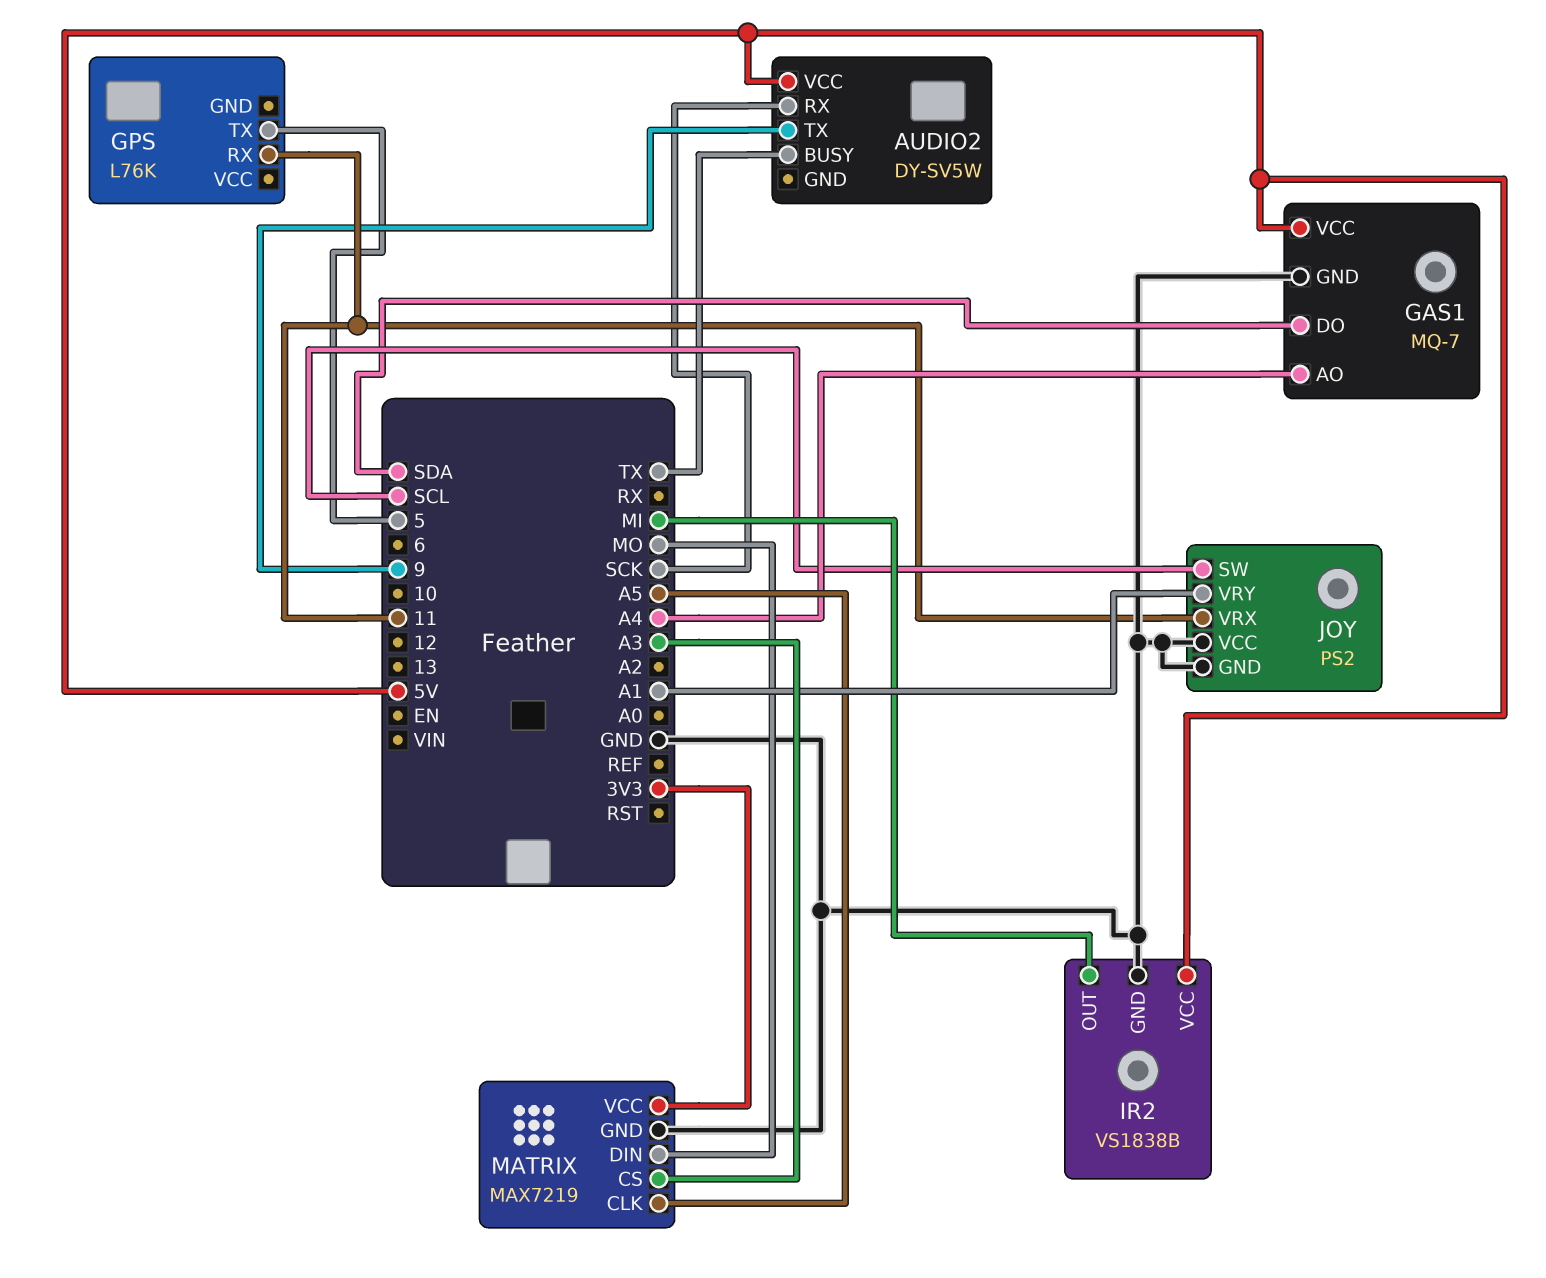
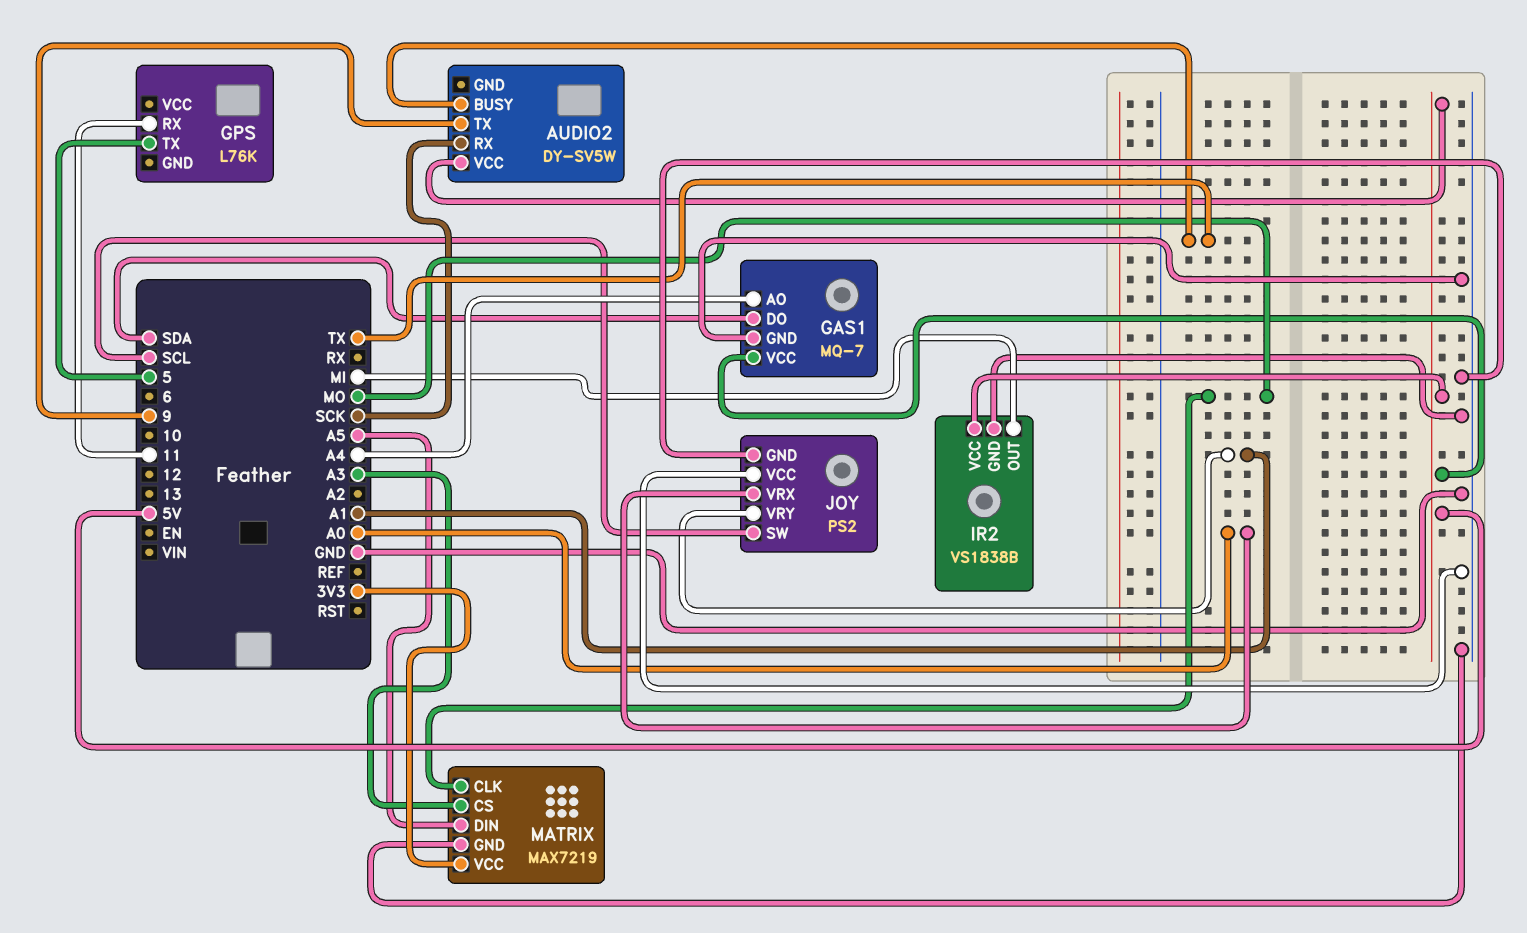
JOY pin VRX: 11 -> A0
MATRIX pin CLK: A5 -> MO
MATRIX pin DIN: MO -> A5

